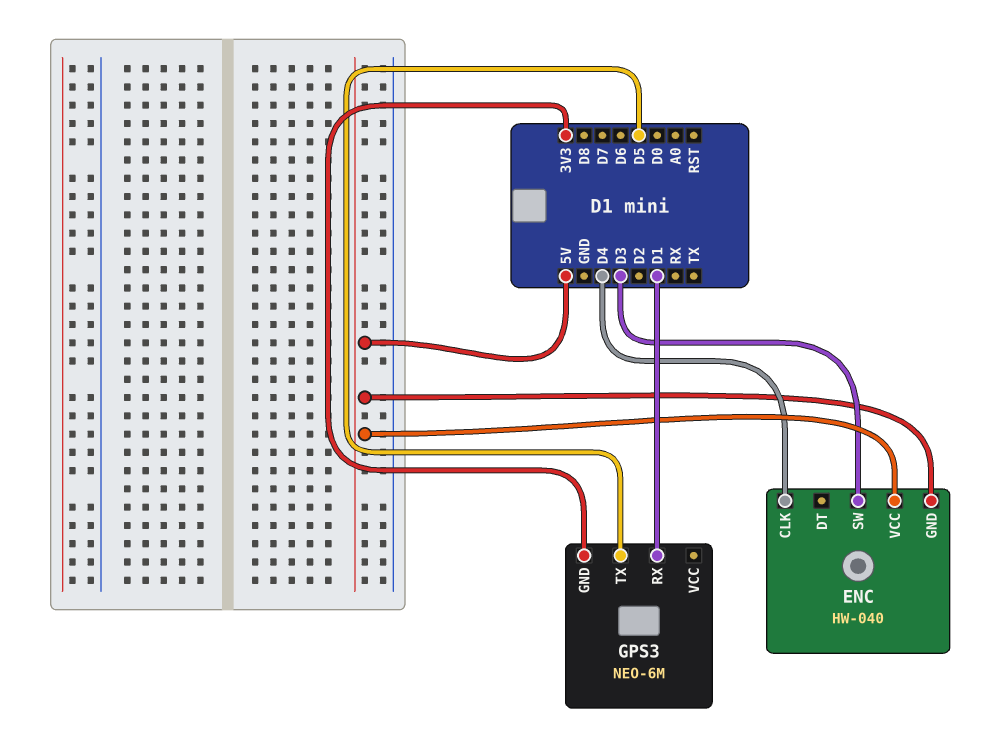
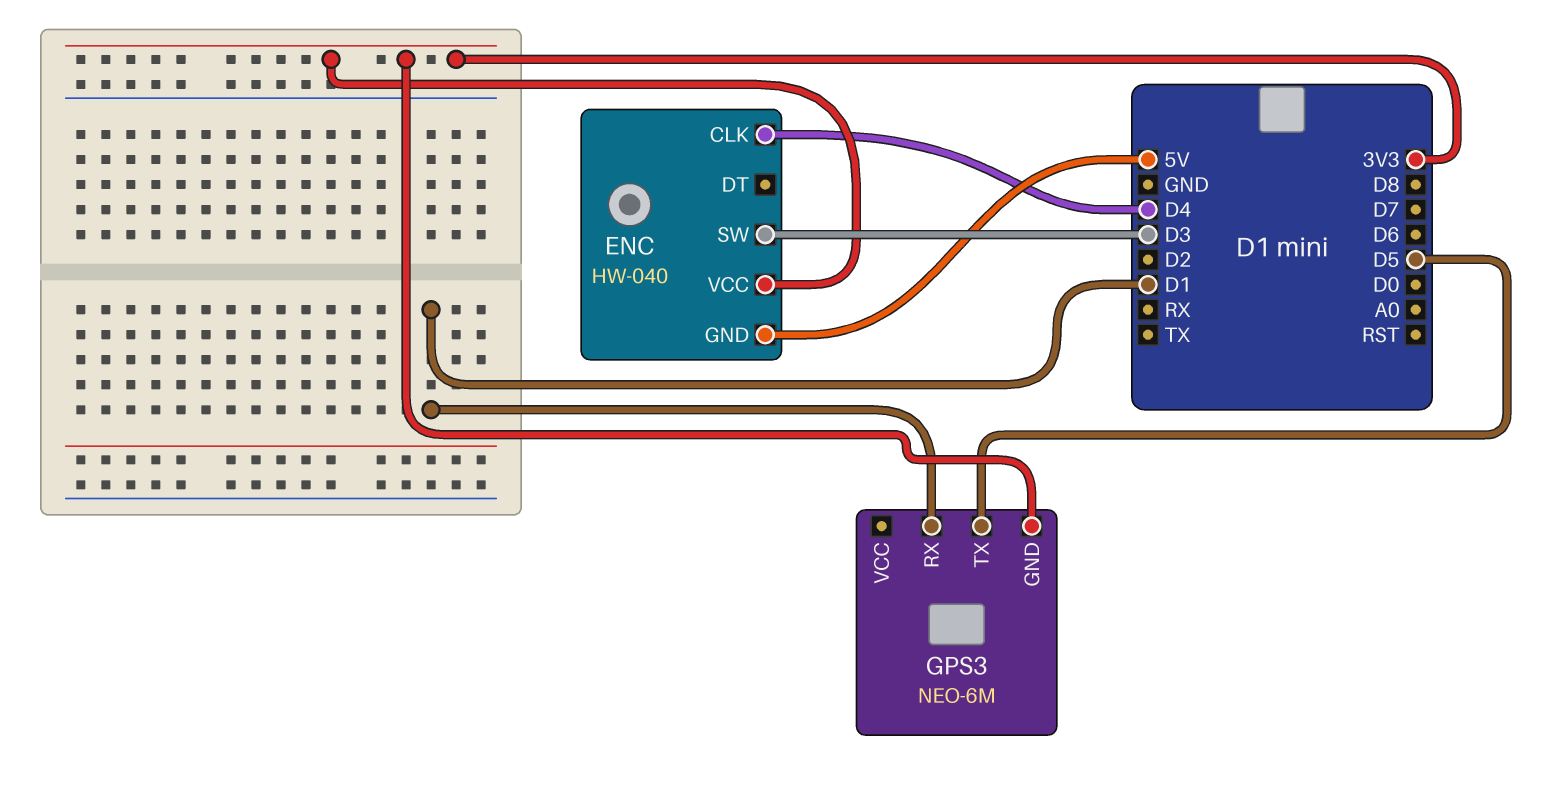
ENC pin VCC: 5V -> 3V3

